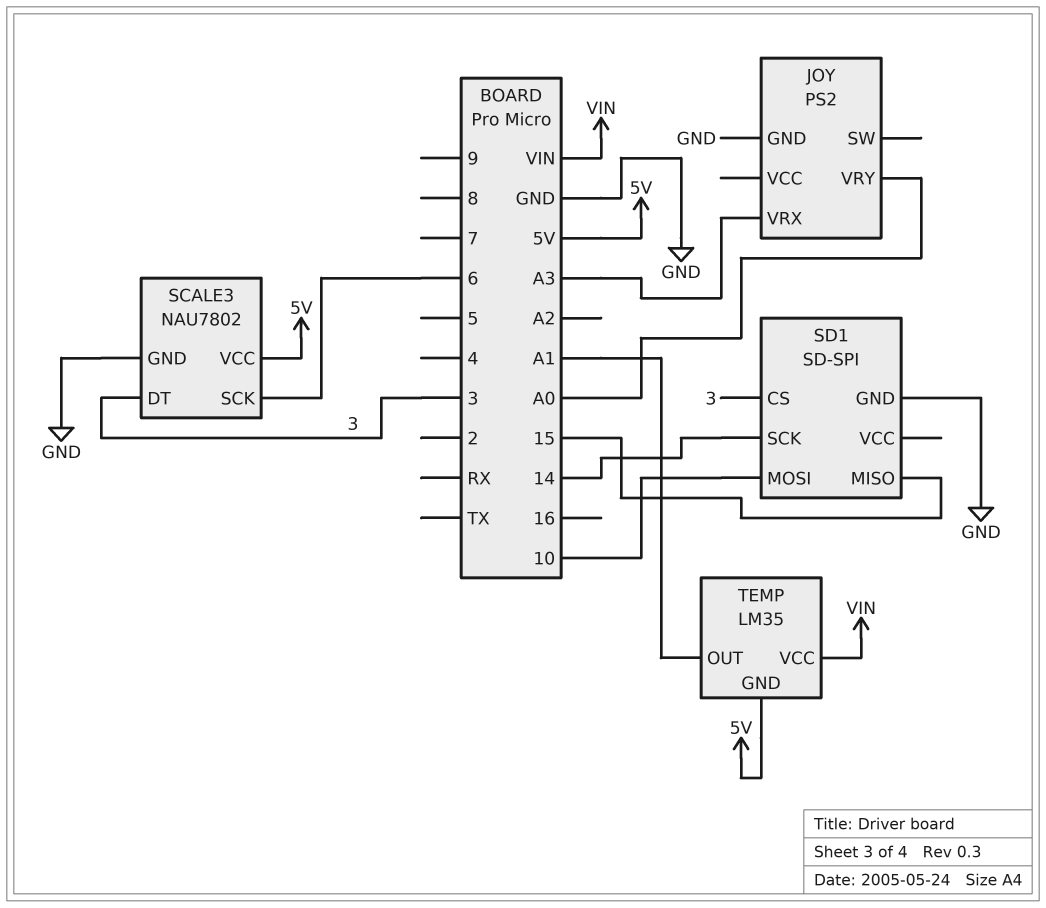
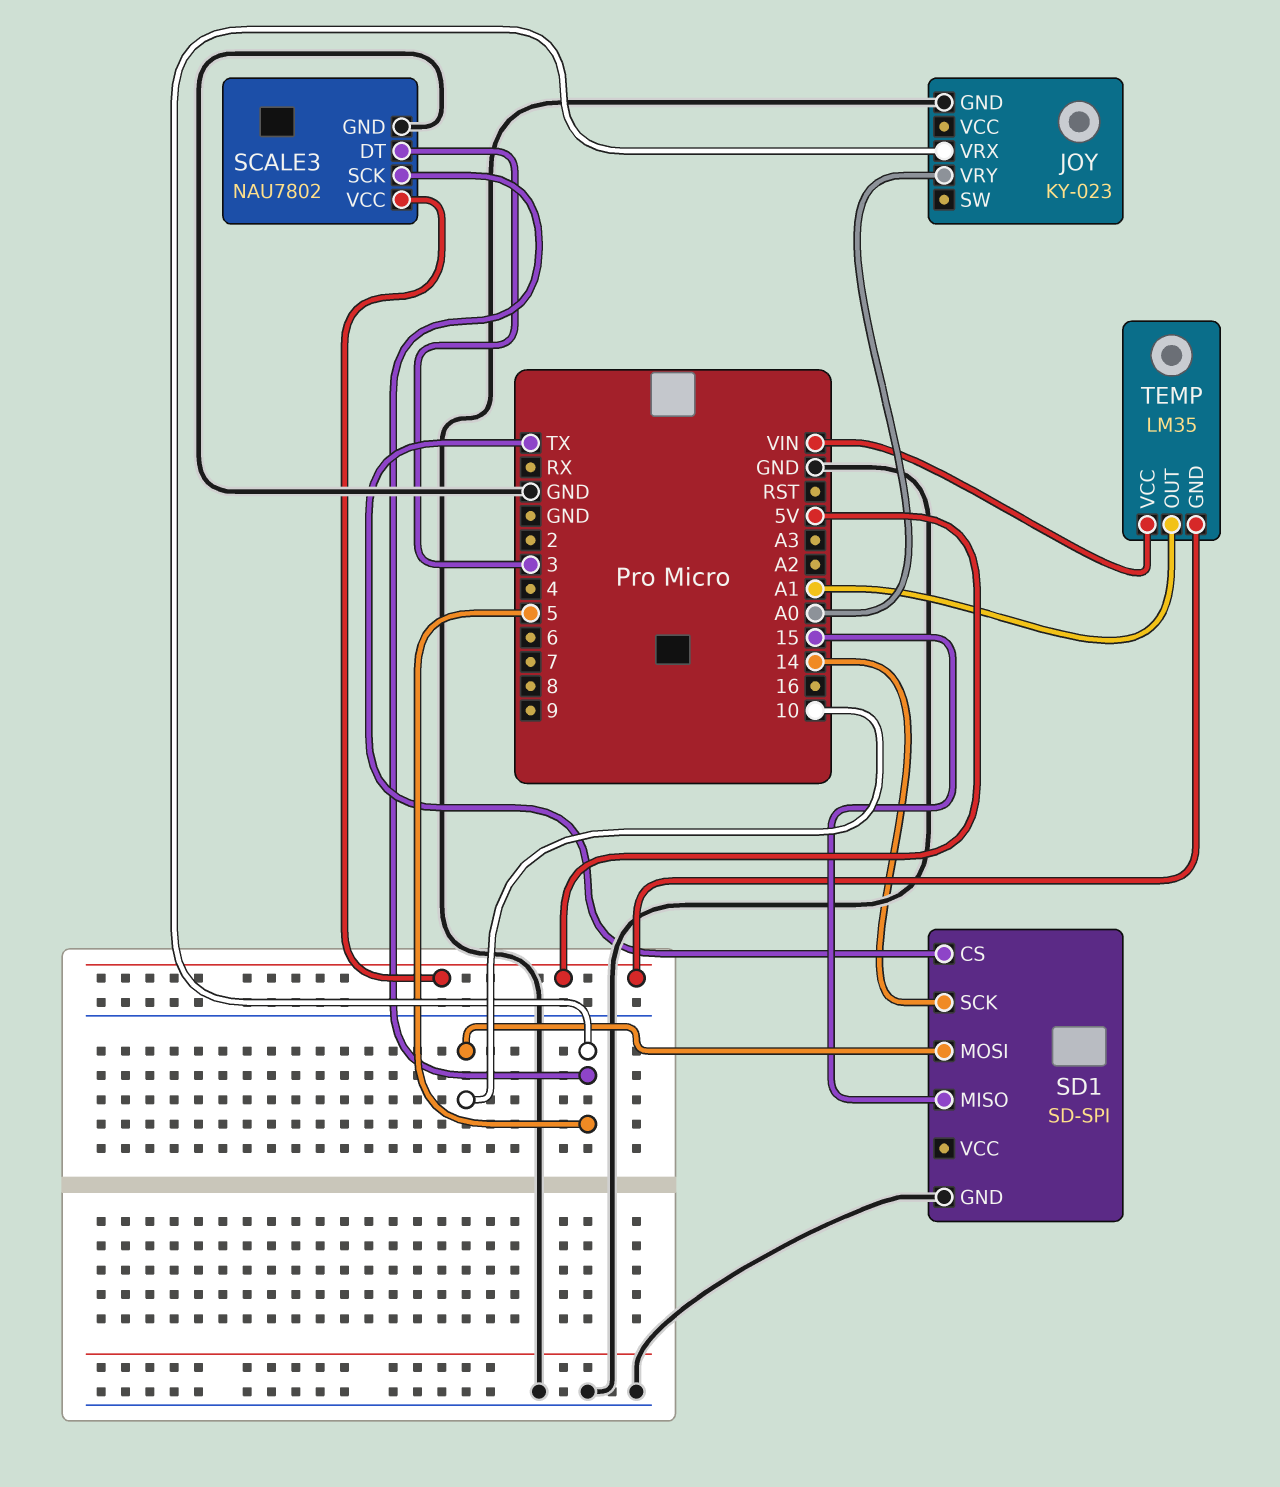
JOY: PS2 -> KY-023
JOY pin VRX: A3 -> 5
SCALE3 pin SCK: 6 -> 5
SD1 pin CS: 3 -> TX

